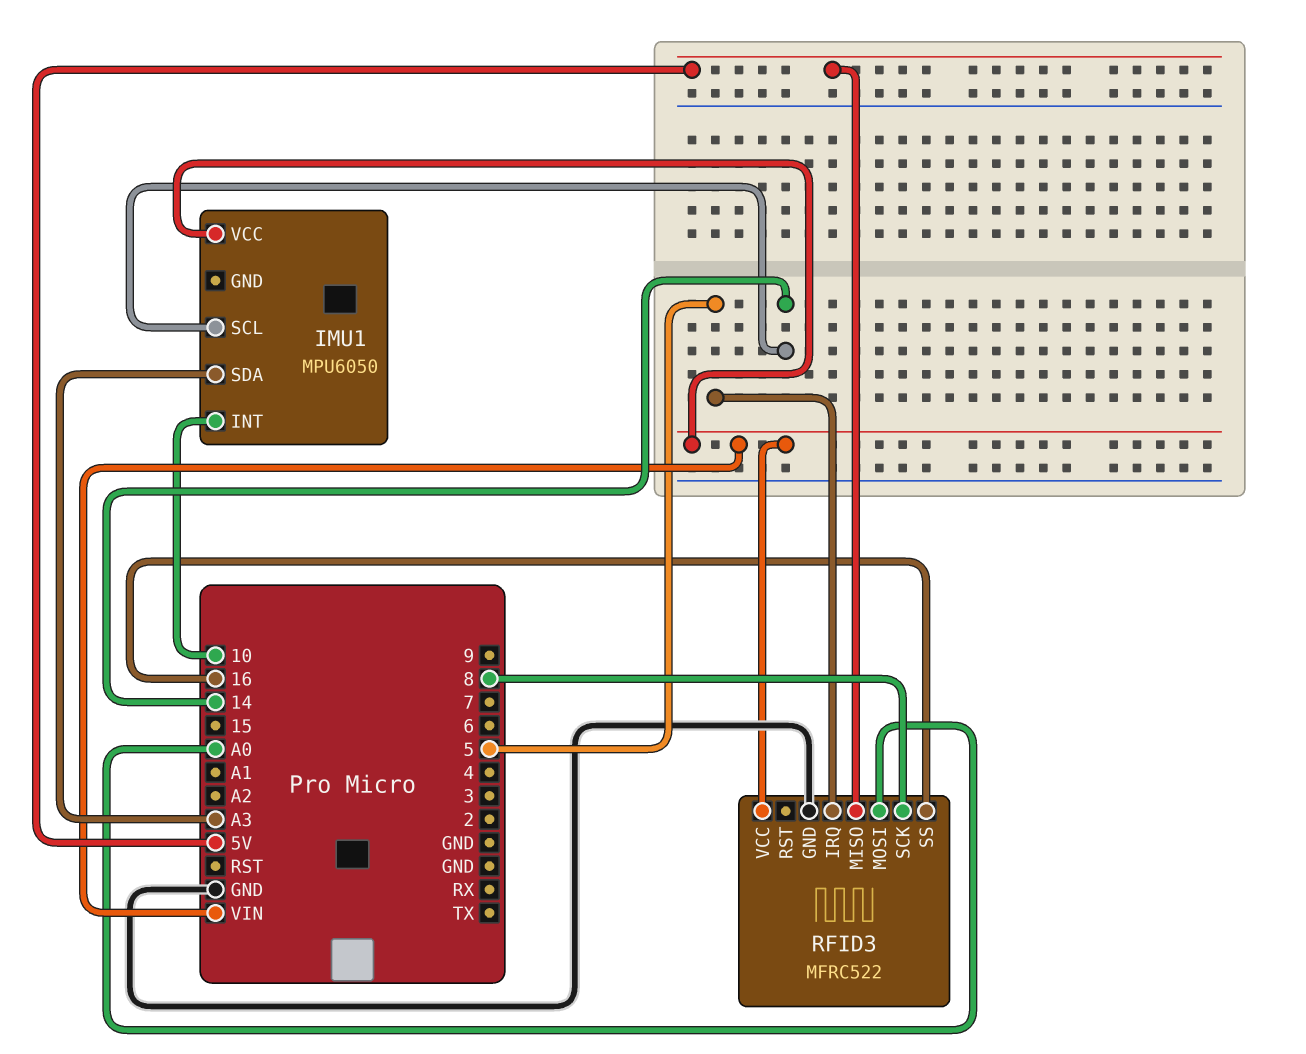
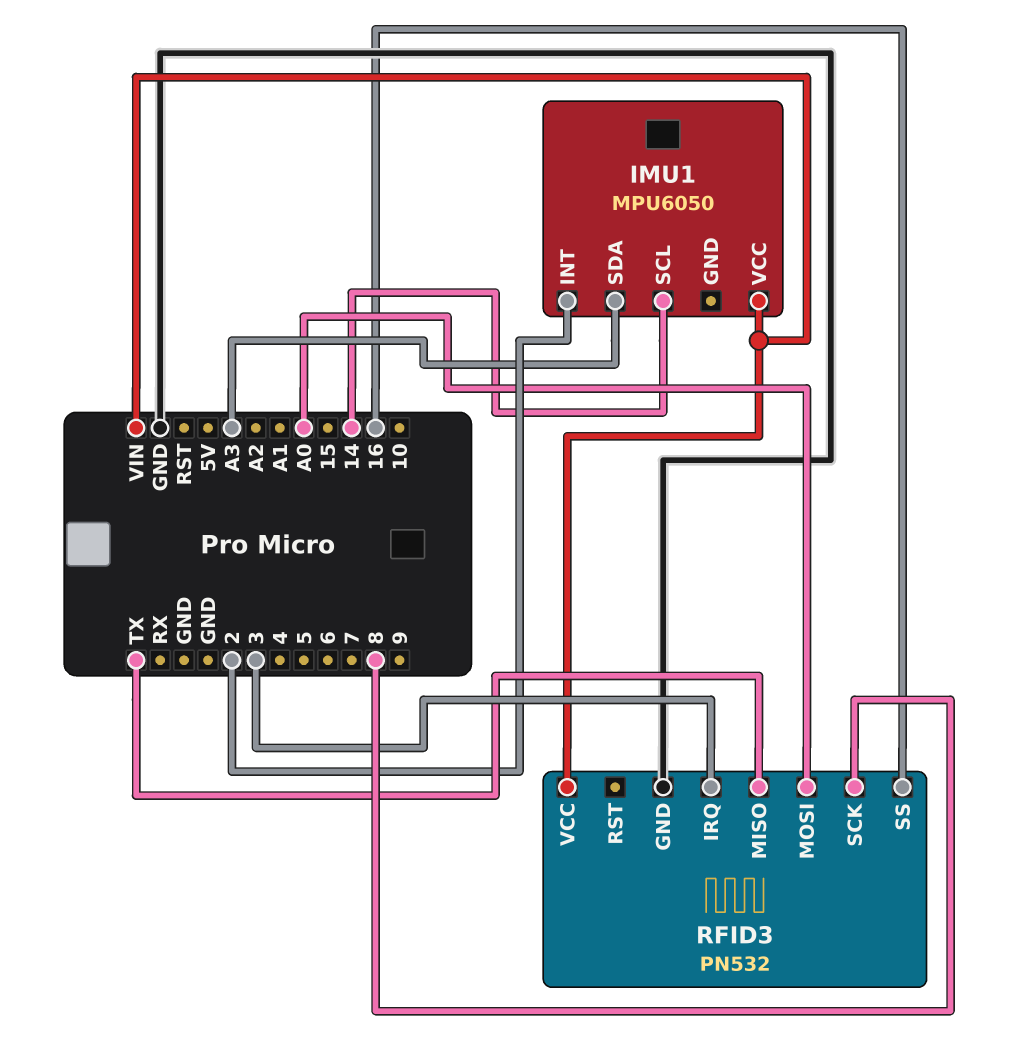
IMU1 pin INT: 10 -> 2
RFID3: MFRC522 -> PN532
RFID3 pin IRQ: 5 -> 3
RFID3 pin MISO: 5V -> TX

